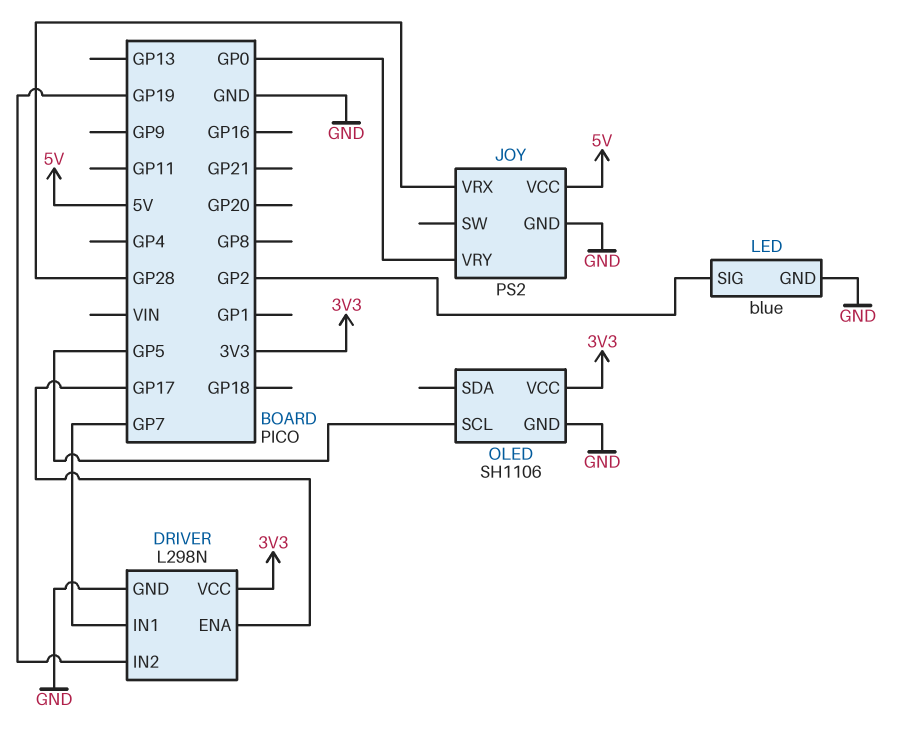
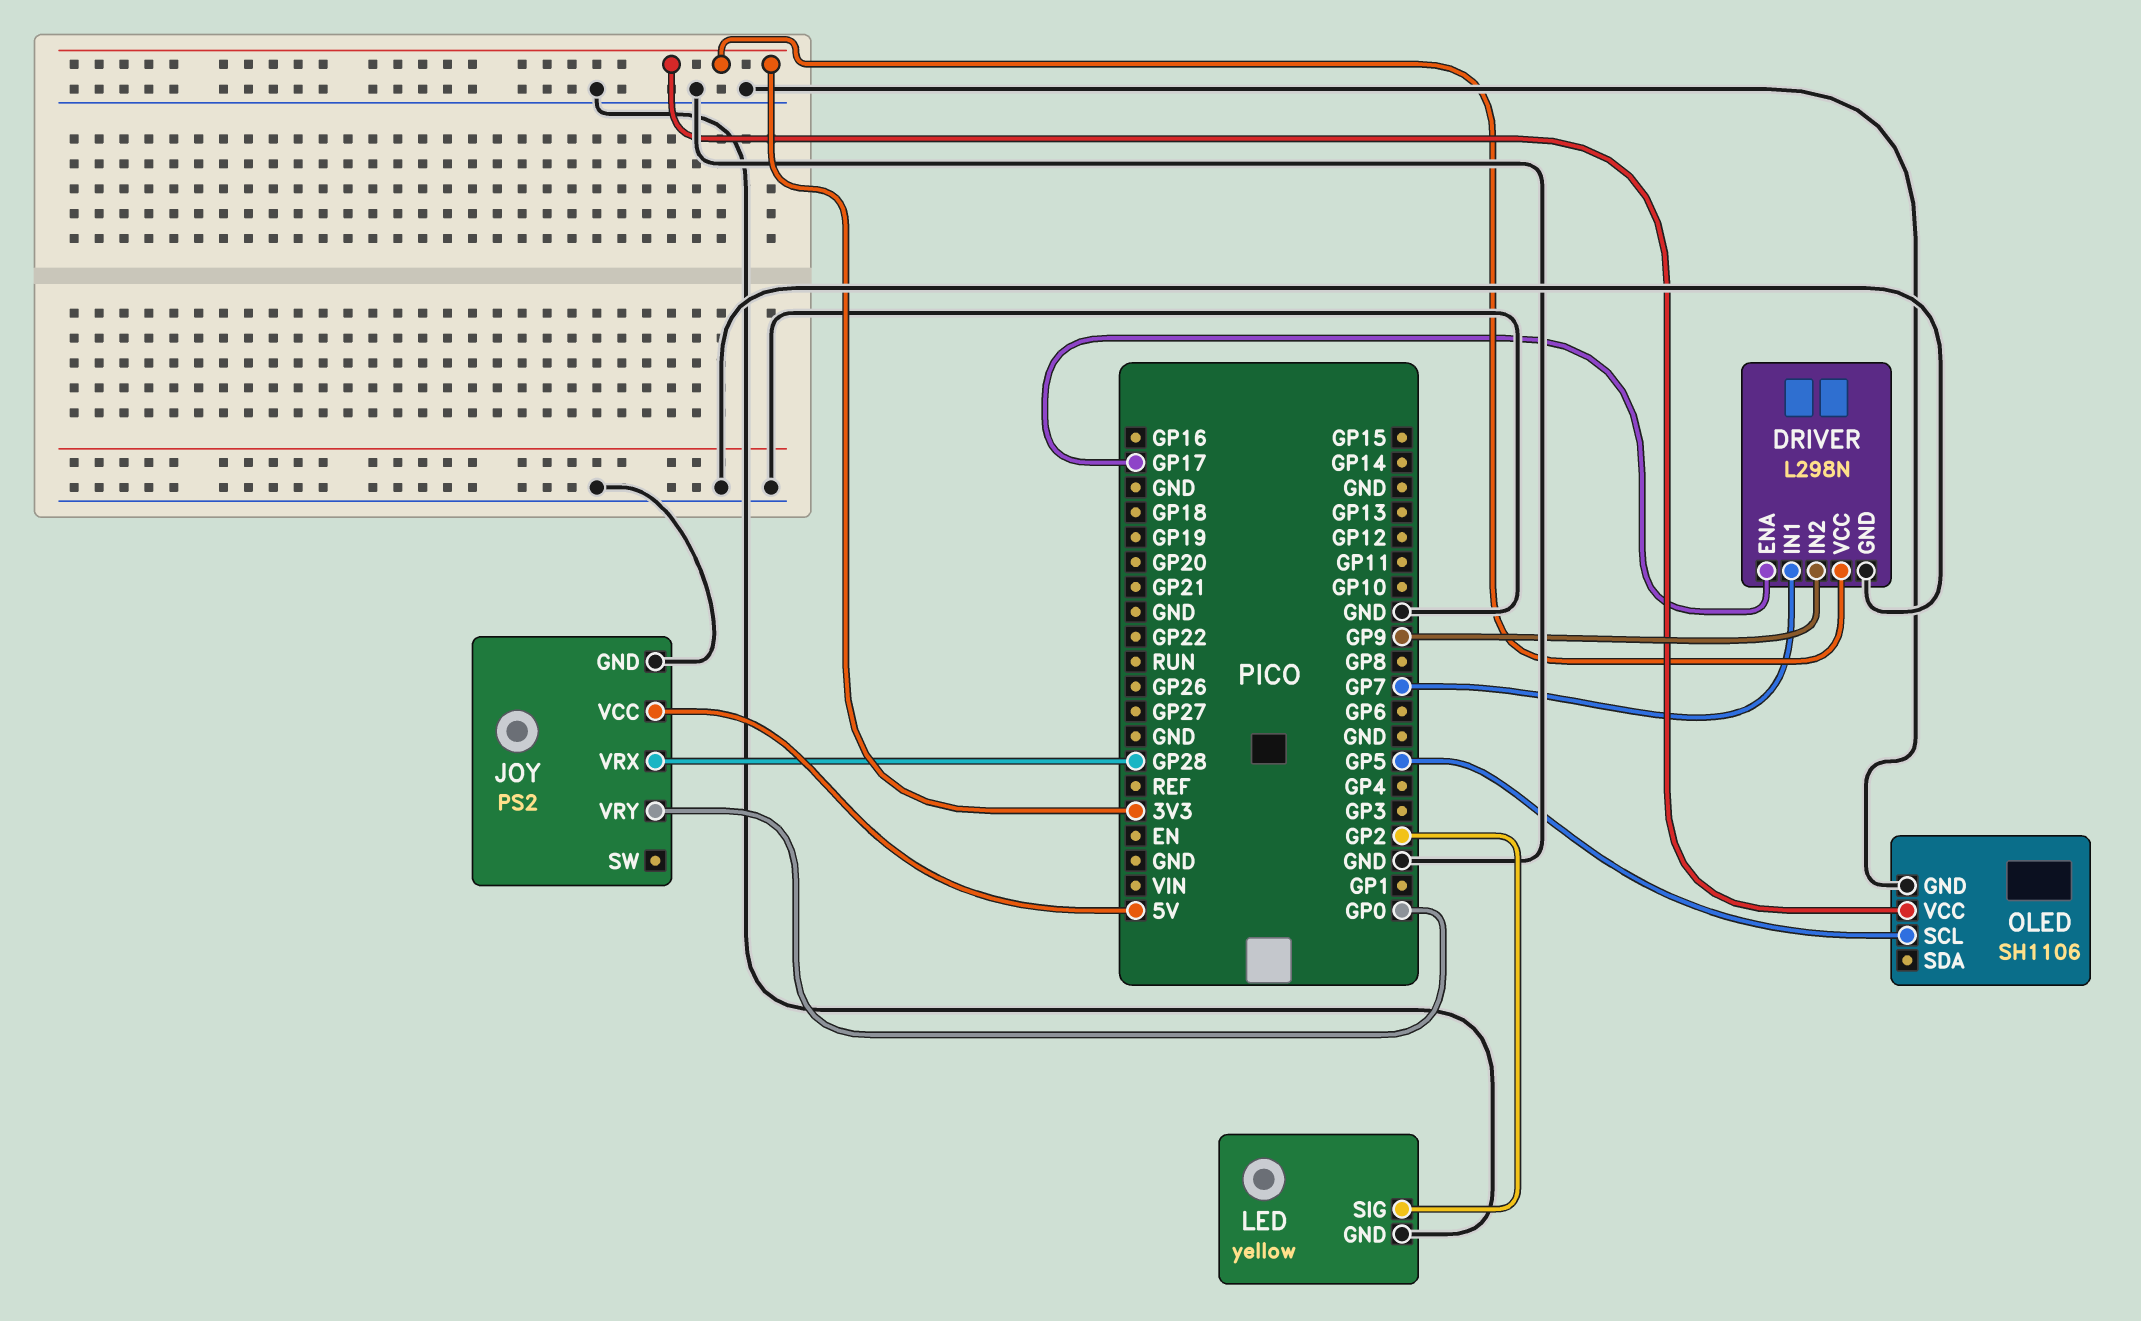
DRIVER pin IN2: GP19 -> GP9
LED: blue -> yellow

